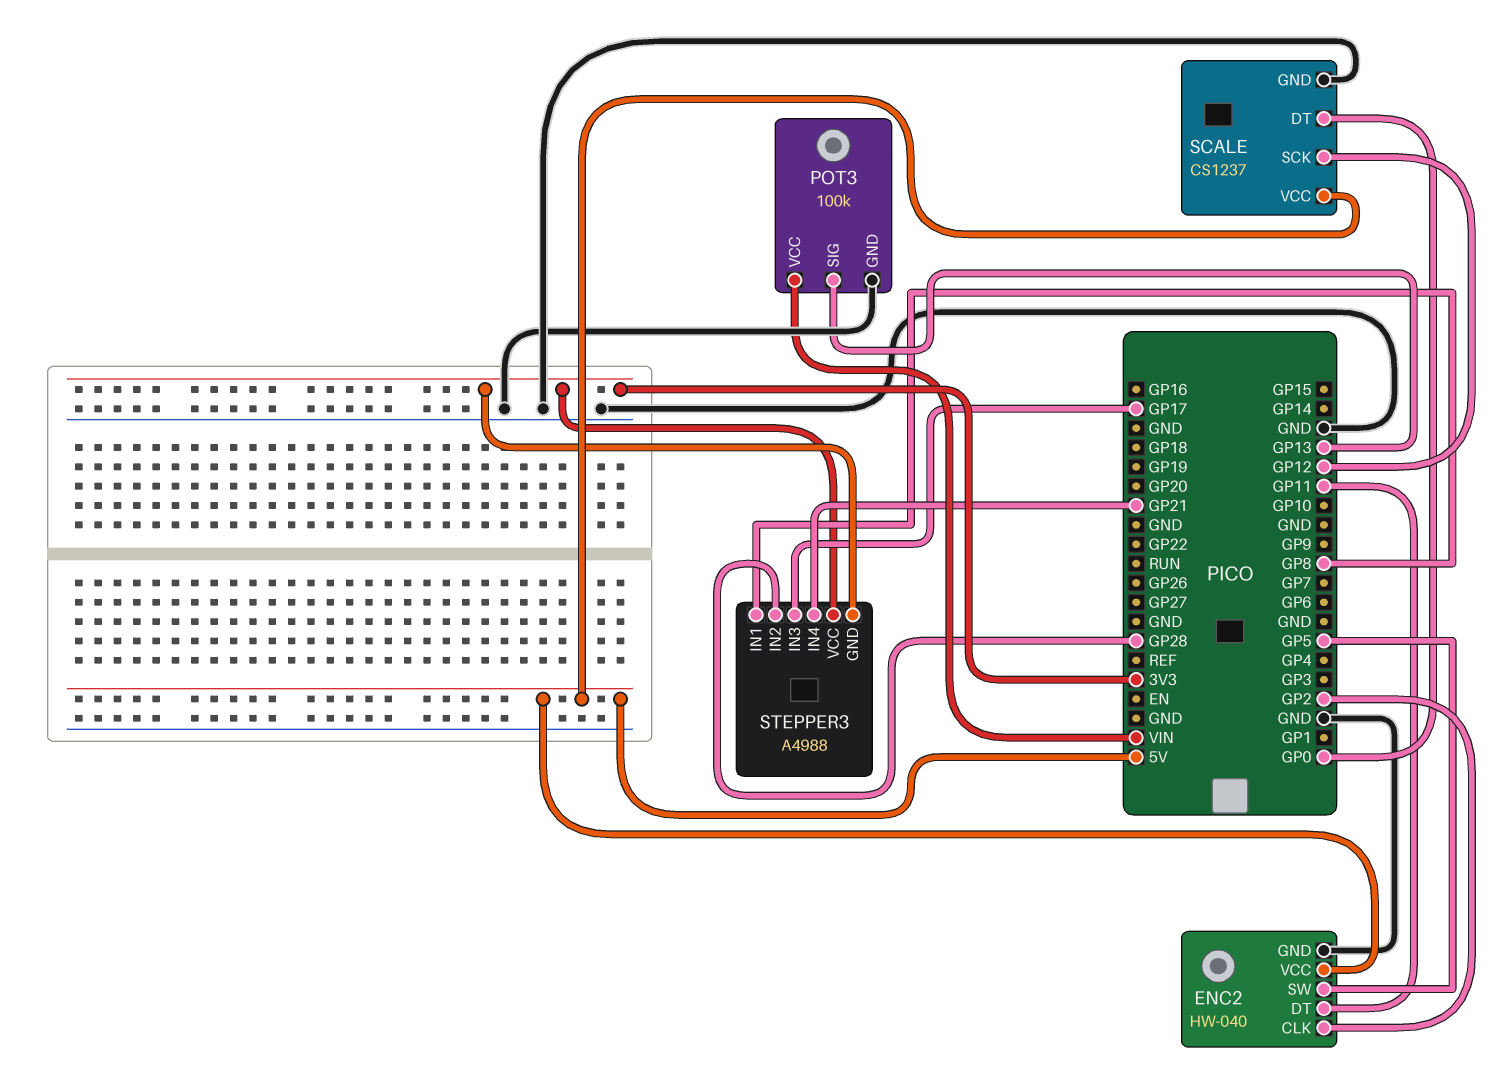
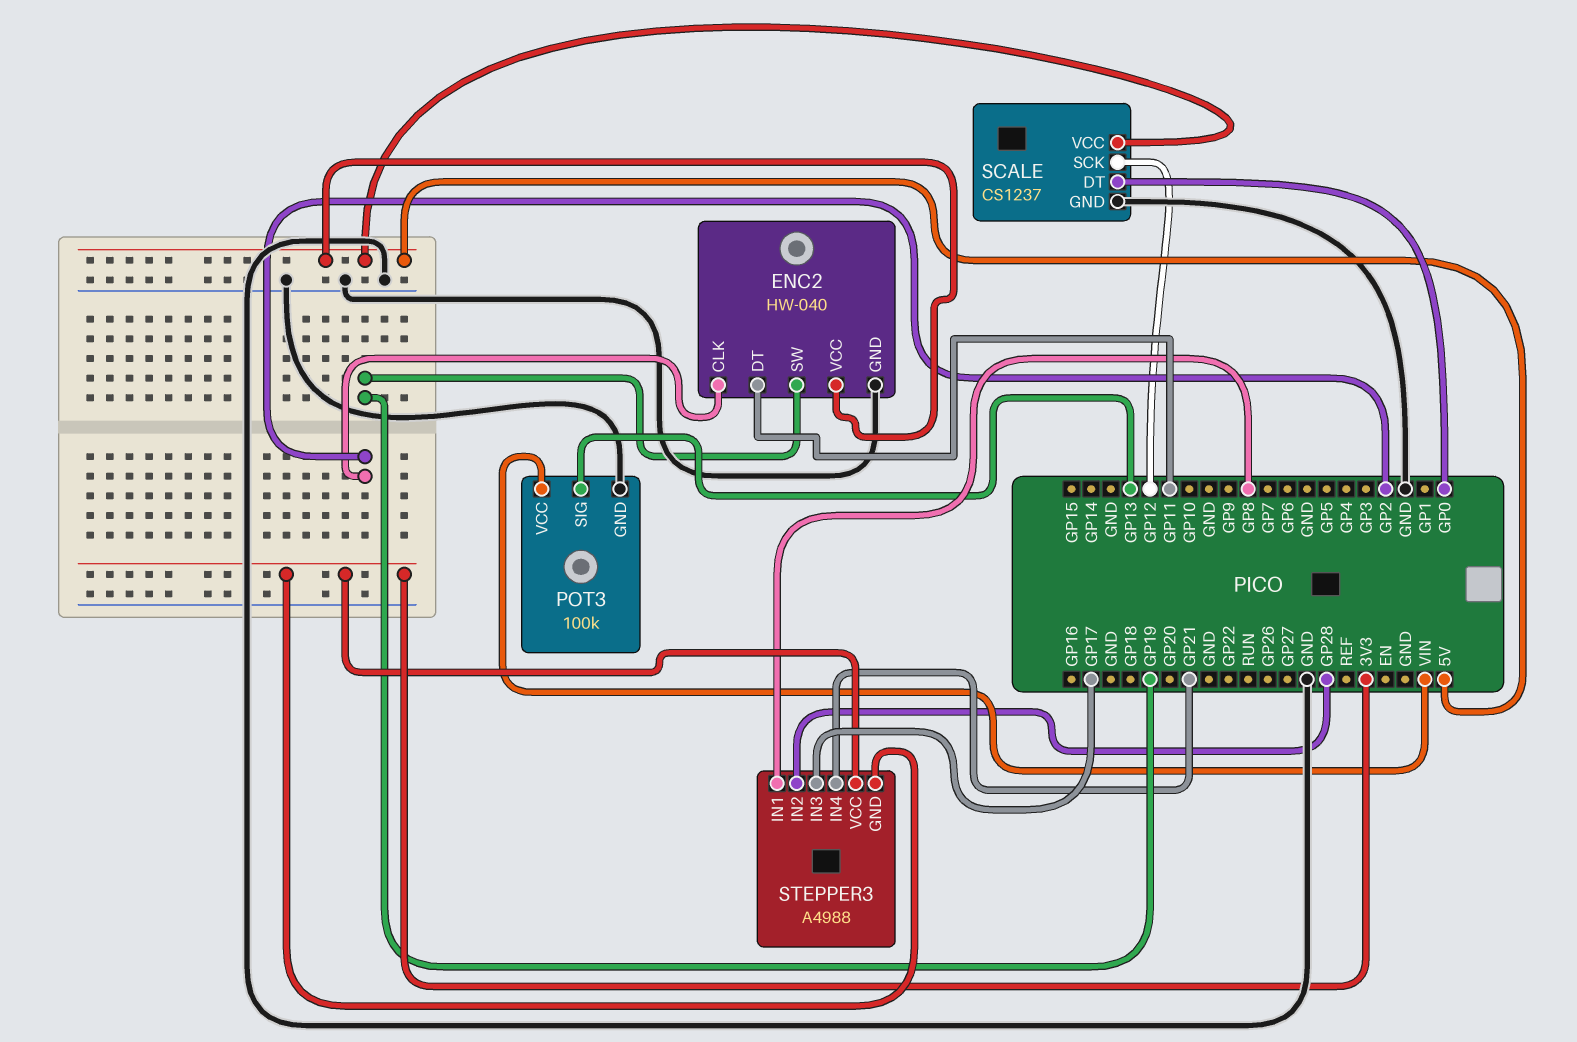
ENC2 pin SW: GP5 -> GP19

